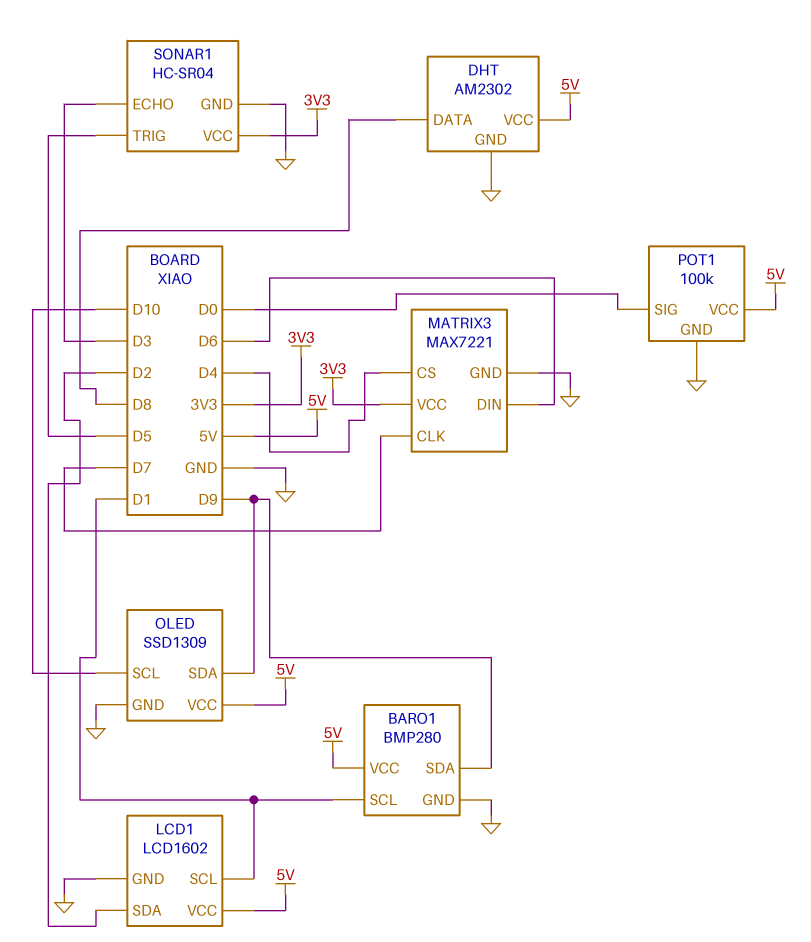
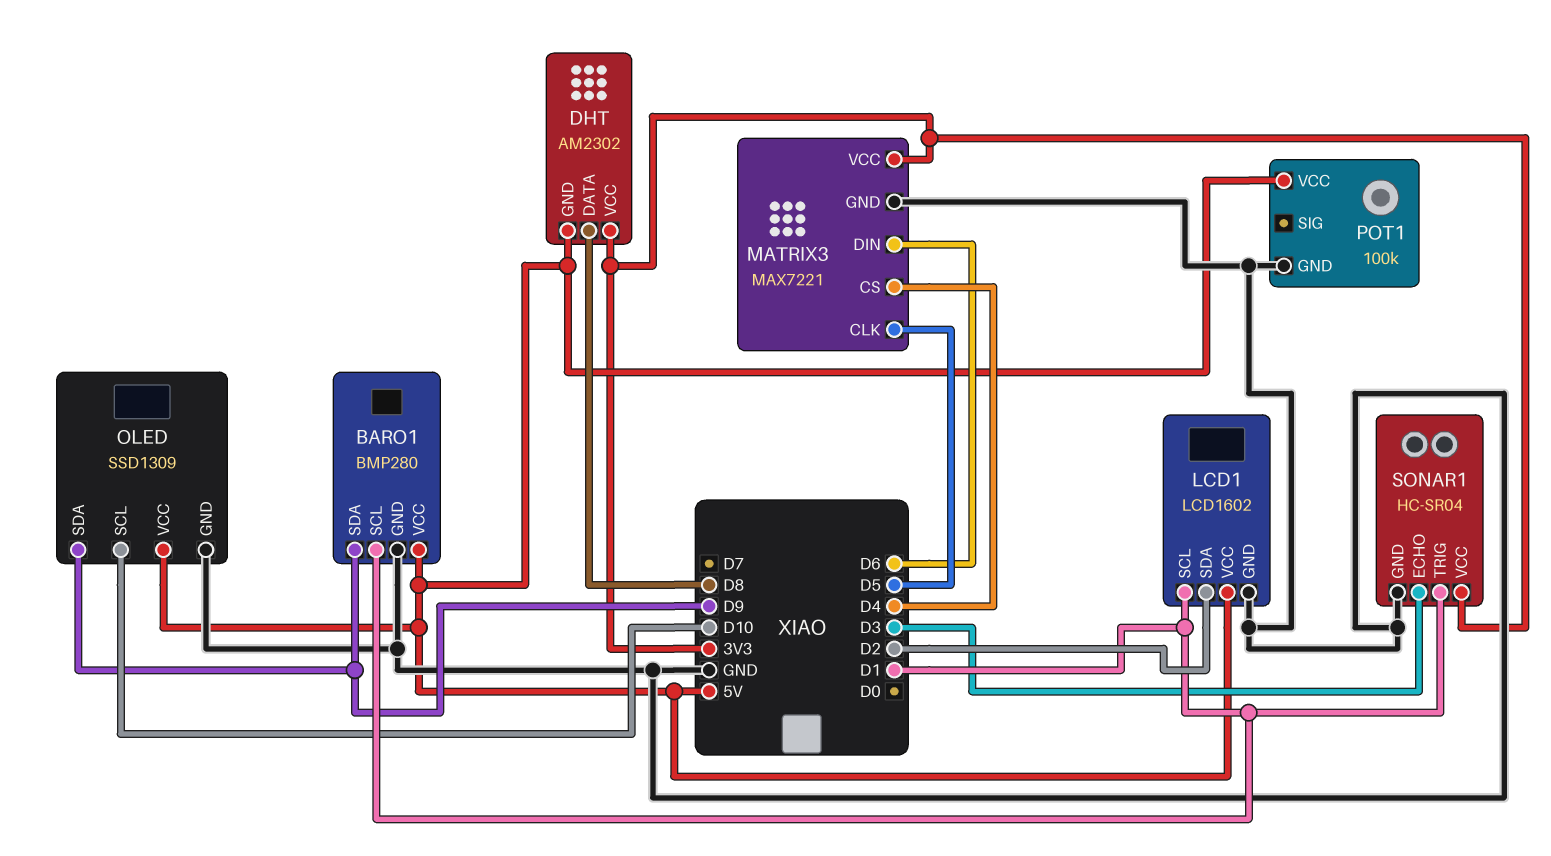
DHT pin GND: GND -> 5V
DHT pin VCC: 5V -> 3V3
MATRIX3 pin CLK: D7 -> D5
POT1 pin SIG: D0 -> none
SONAR1 pin TRIG: D5 -> D1

